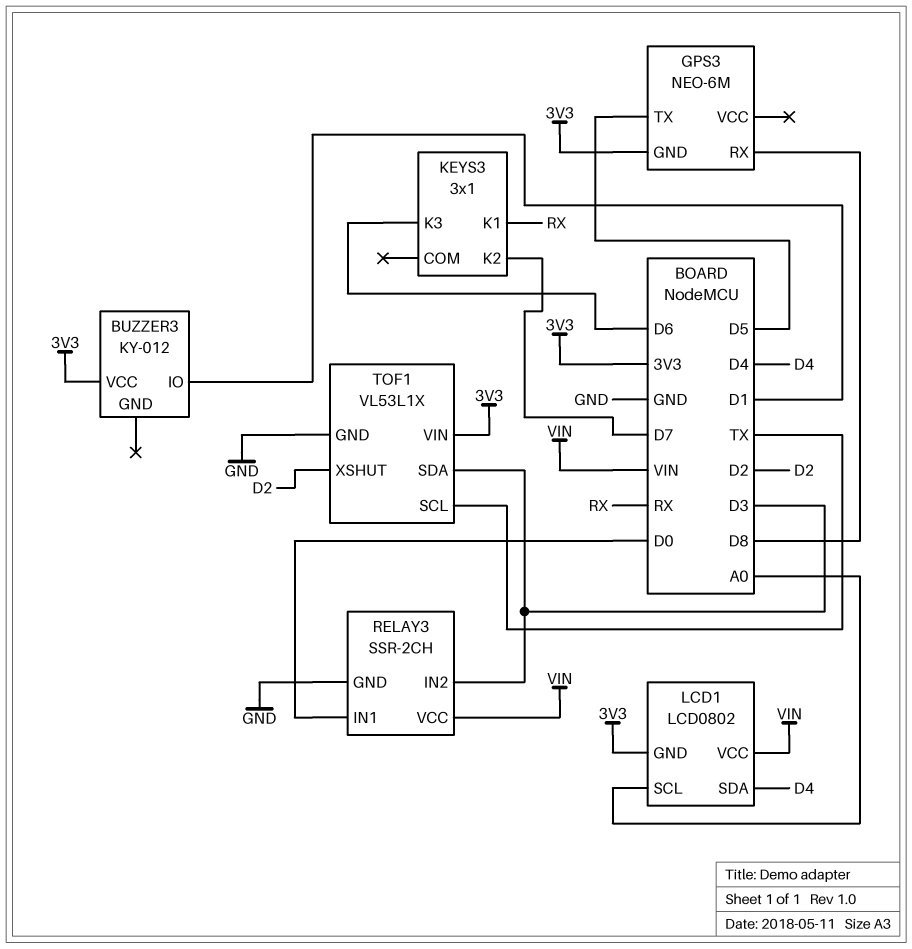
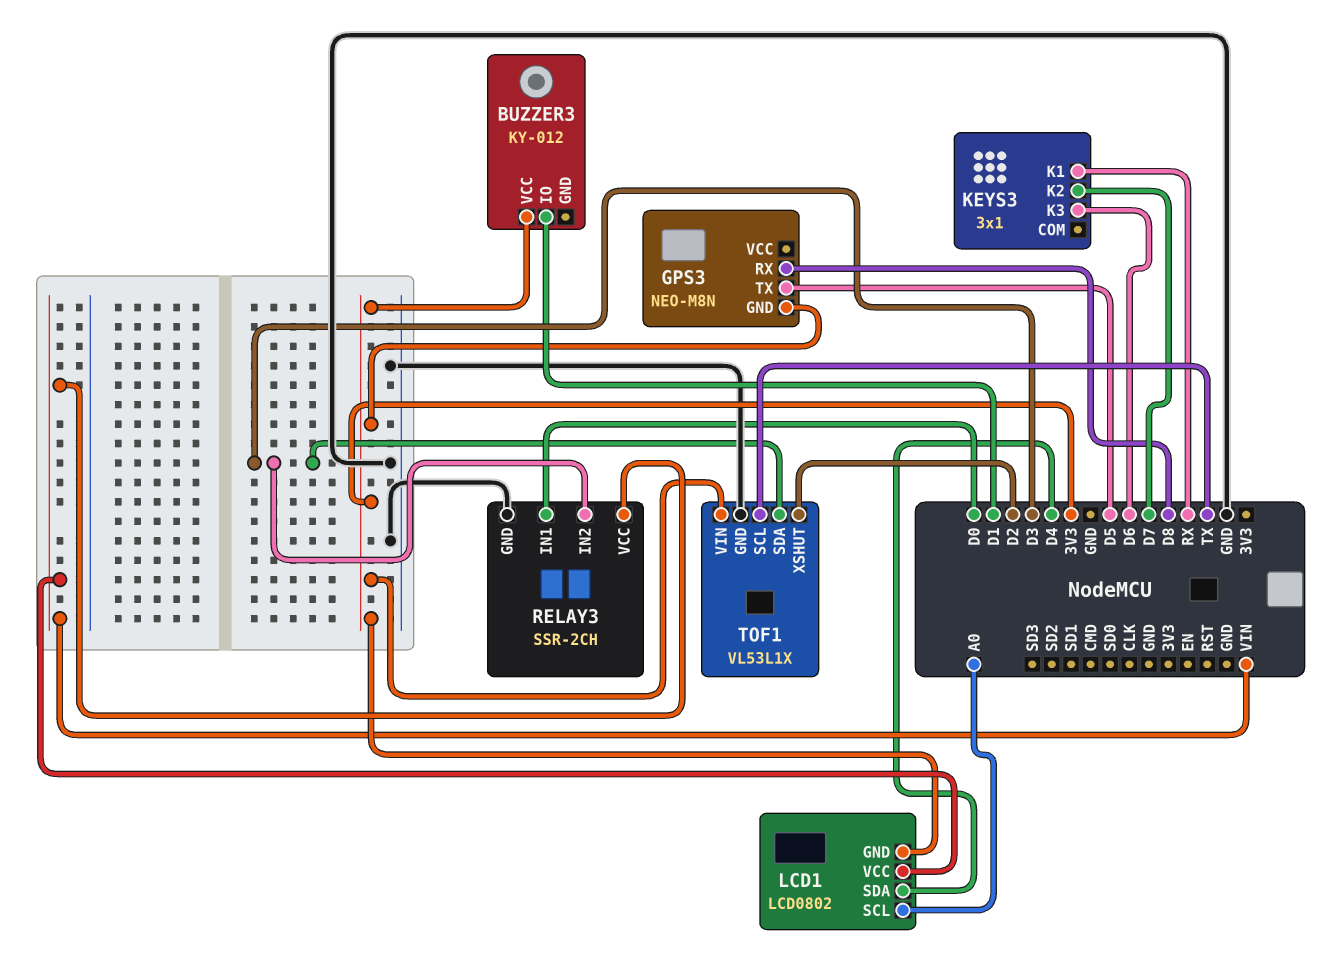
GPS3: NEO-6M -> NEO-M8N

